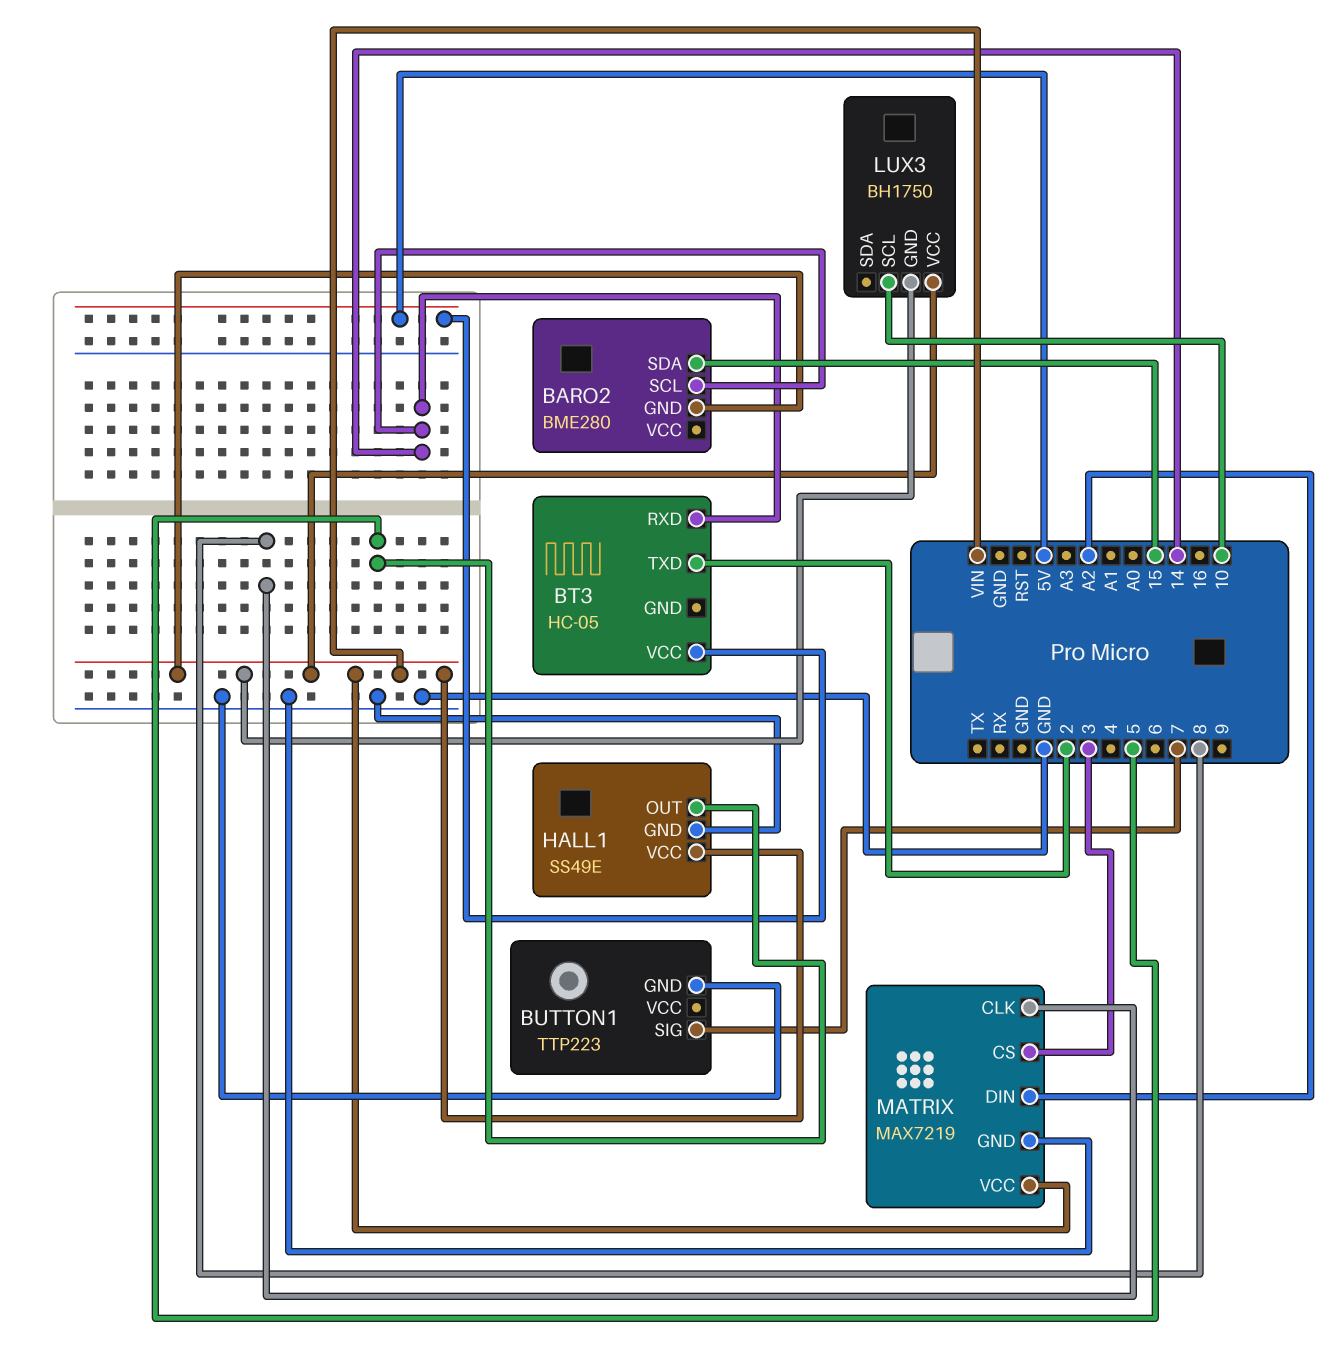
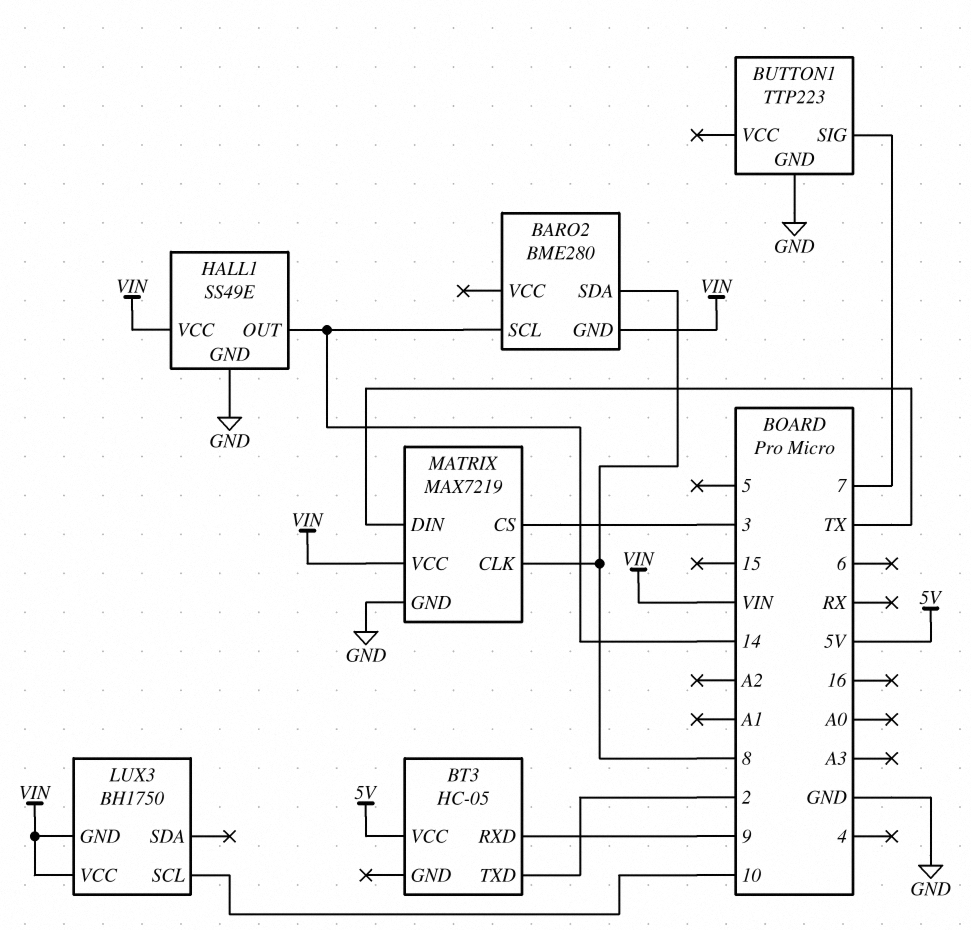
BARO2 pin SDA: 15 -> 8
BT3 pin RXD: 14 -> 9
HALL1 pin OUT: 5 -> 14
MATRIX pin DIN: A2 -> TX

